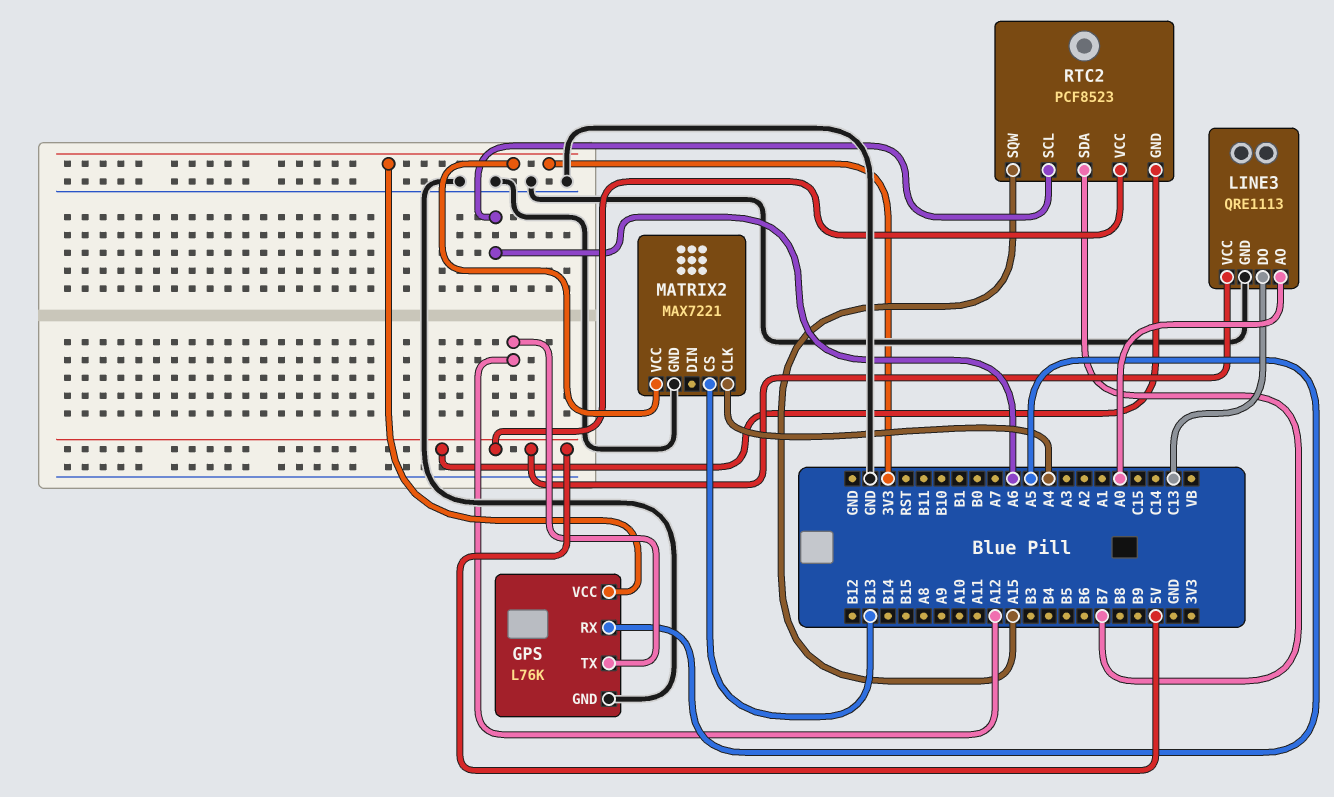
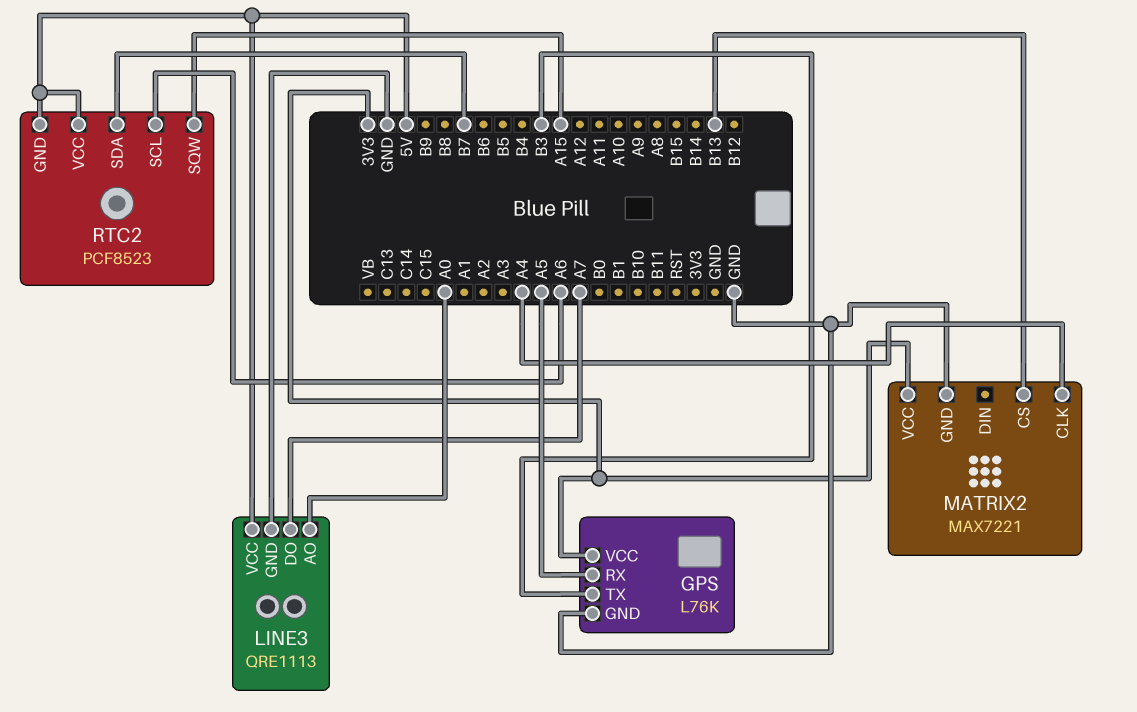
GPS pin TX: A12 -> B3
LINE3 pin DO: C13 -> A7

